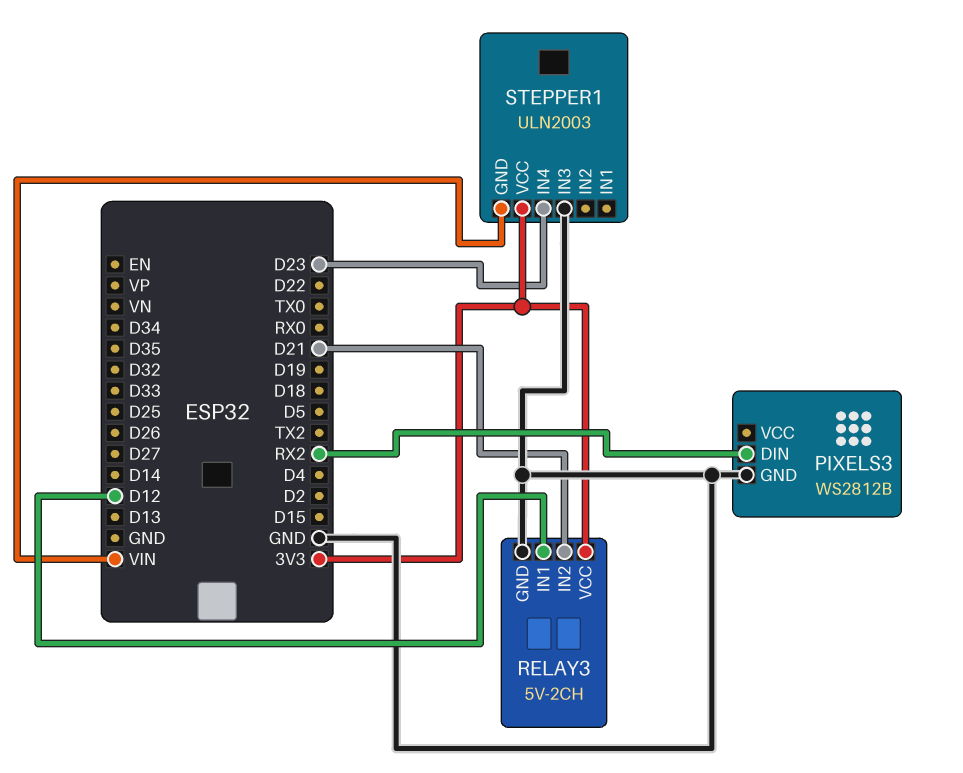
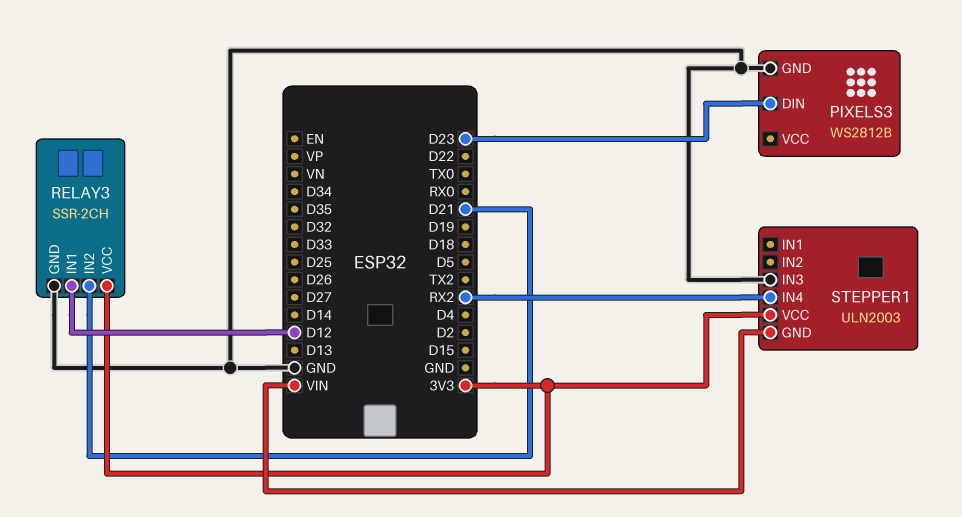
PIXELS3 pin DIN: RX2 -> D23
RELAY3: 5V-2CH -> SSR-2CH
STEPPER1 pin IN4: D23 -> RX2

